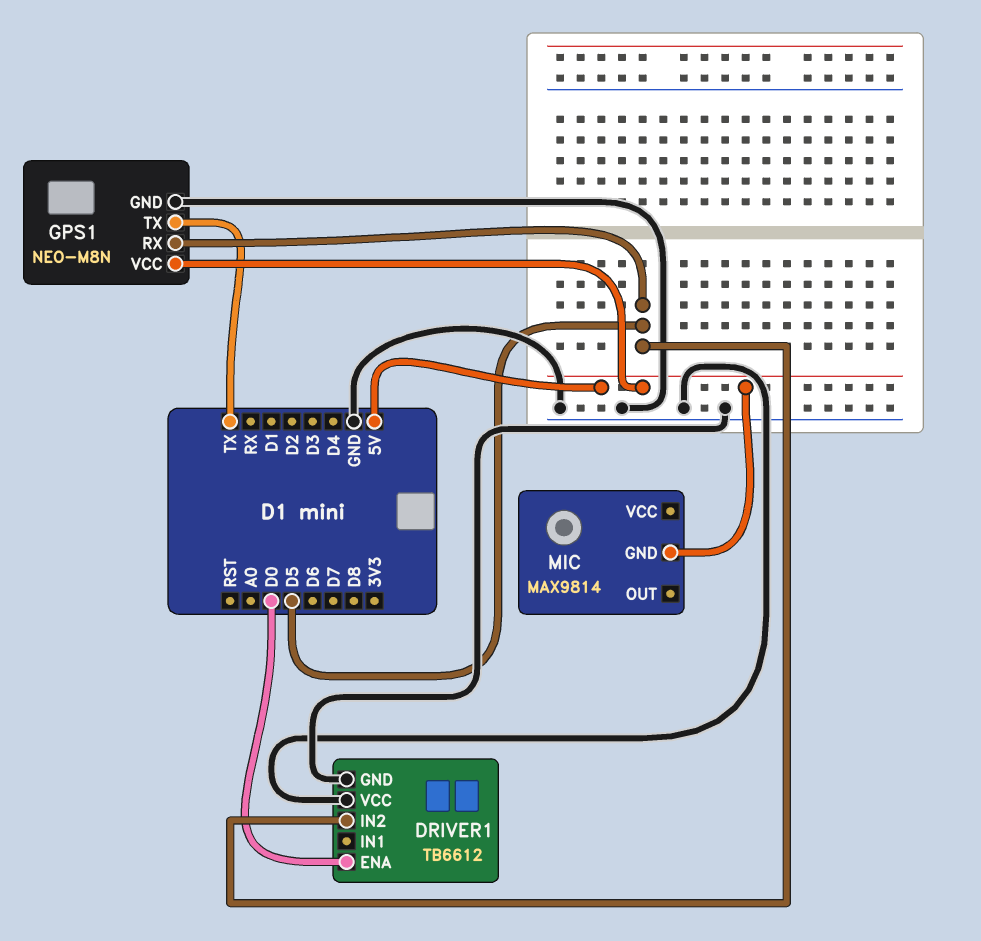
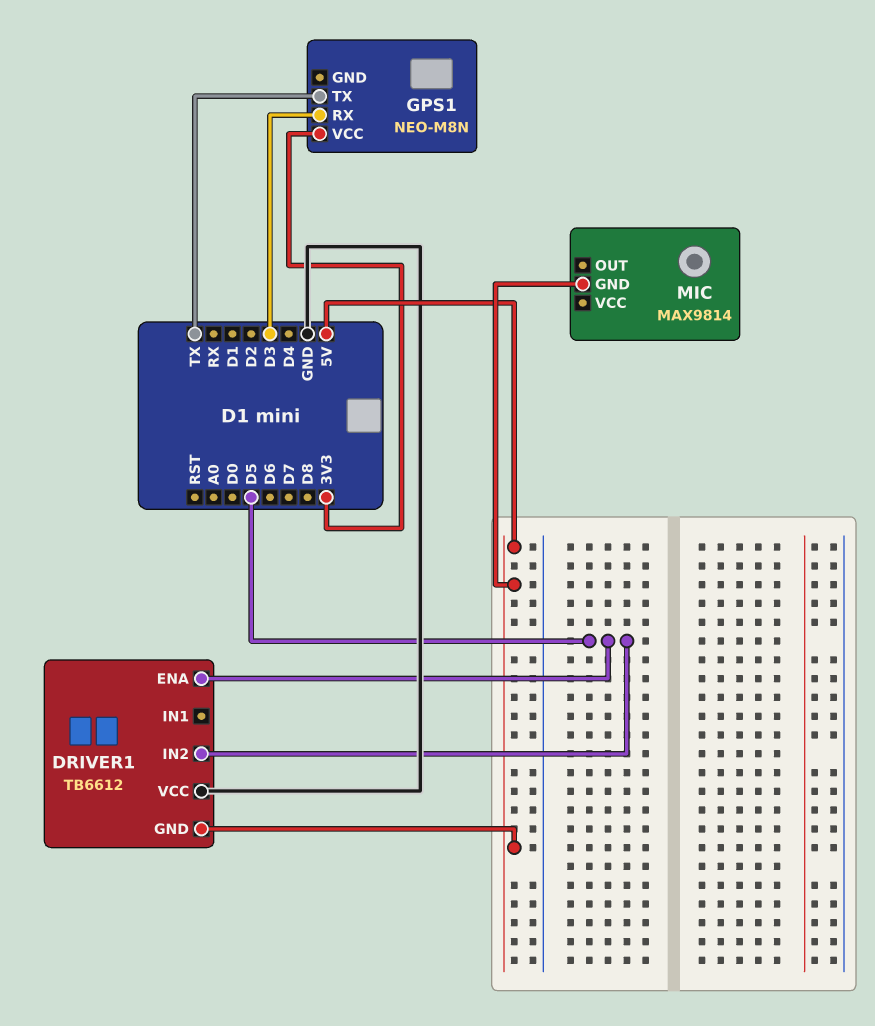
DRIVER1 pin ENA: D0 -> D5
DRIVER1 pin GND: GND -> 5V
GPS1 pin GND: GND -> none
GPS1 pin RX: D5 -> D3
GPS1 pin VCC: 5V -> 3V3

